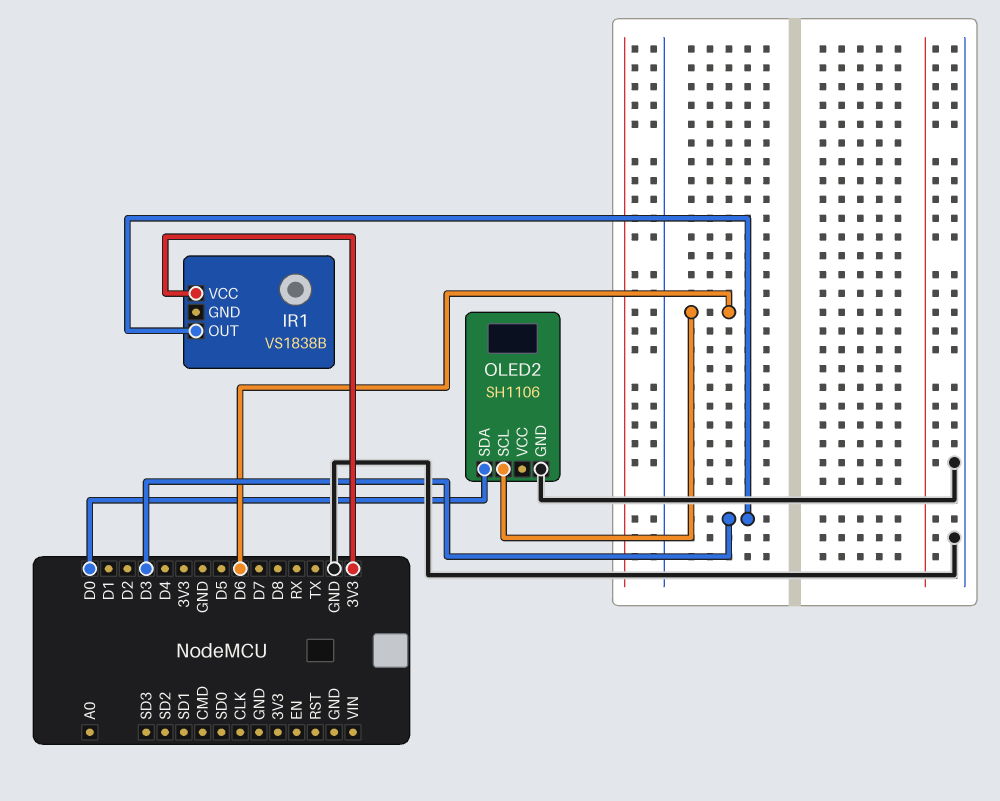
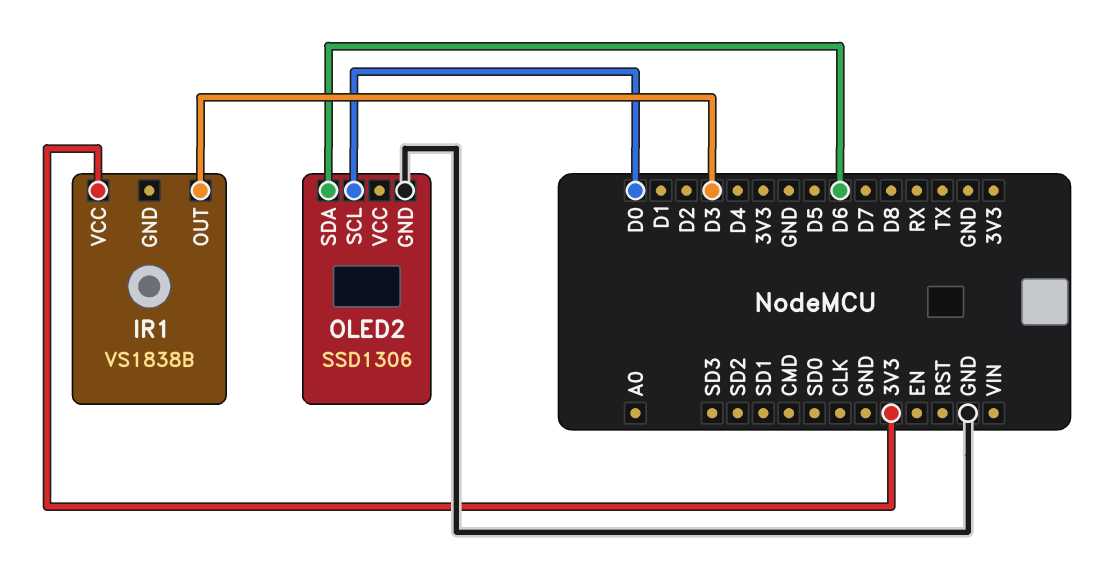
OLED2: SH1106 -> SSD1306
OLED2 pin SCL: D6 -> D0
OLED2 pin SDA: D0 -> D6

